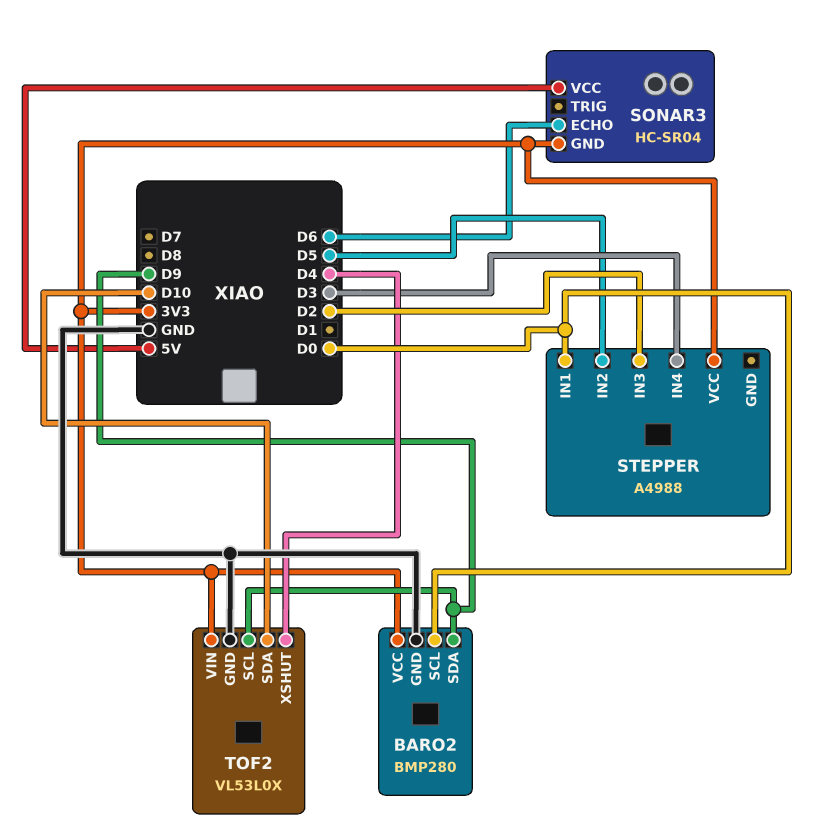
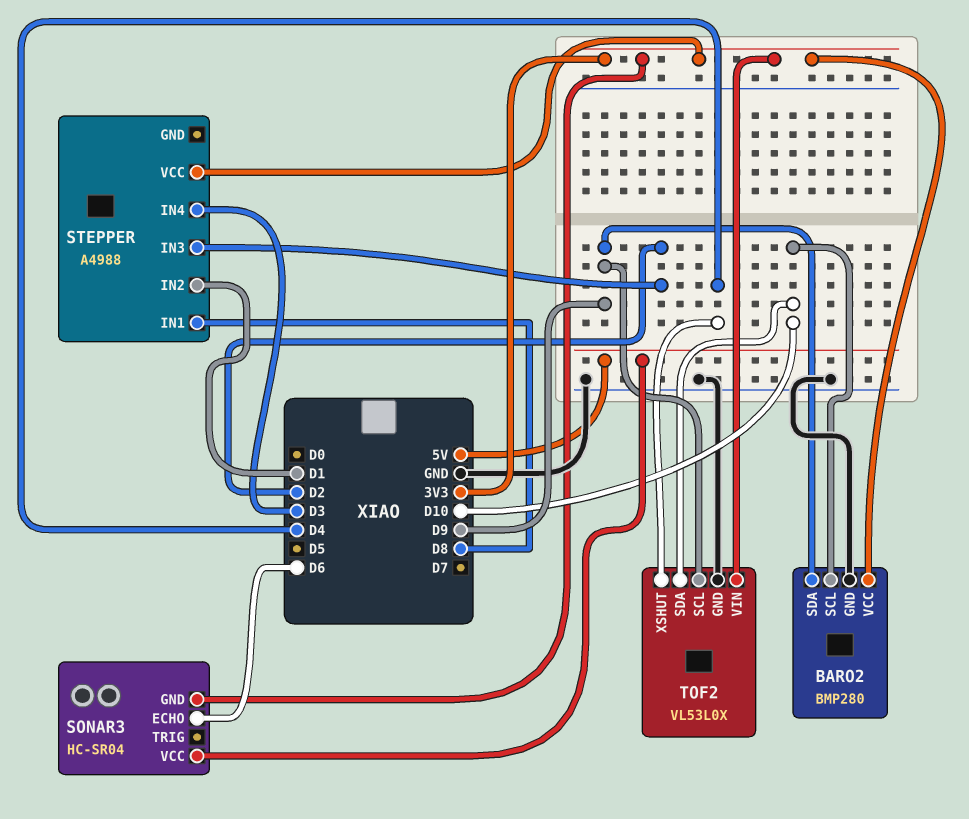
BARO2 pin SCL: D0 -> D10
STEPPER pin IN1: D0 -> D8
STEPPER pin IN2: D5 -> D1

